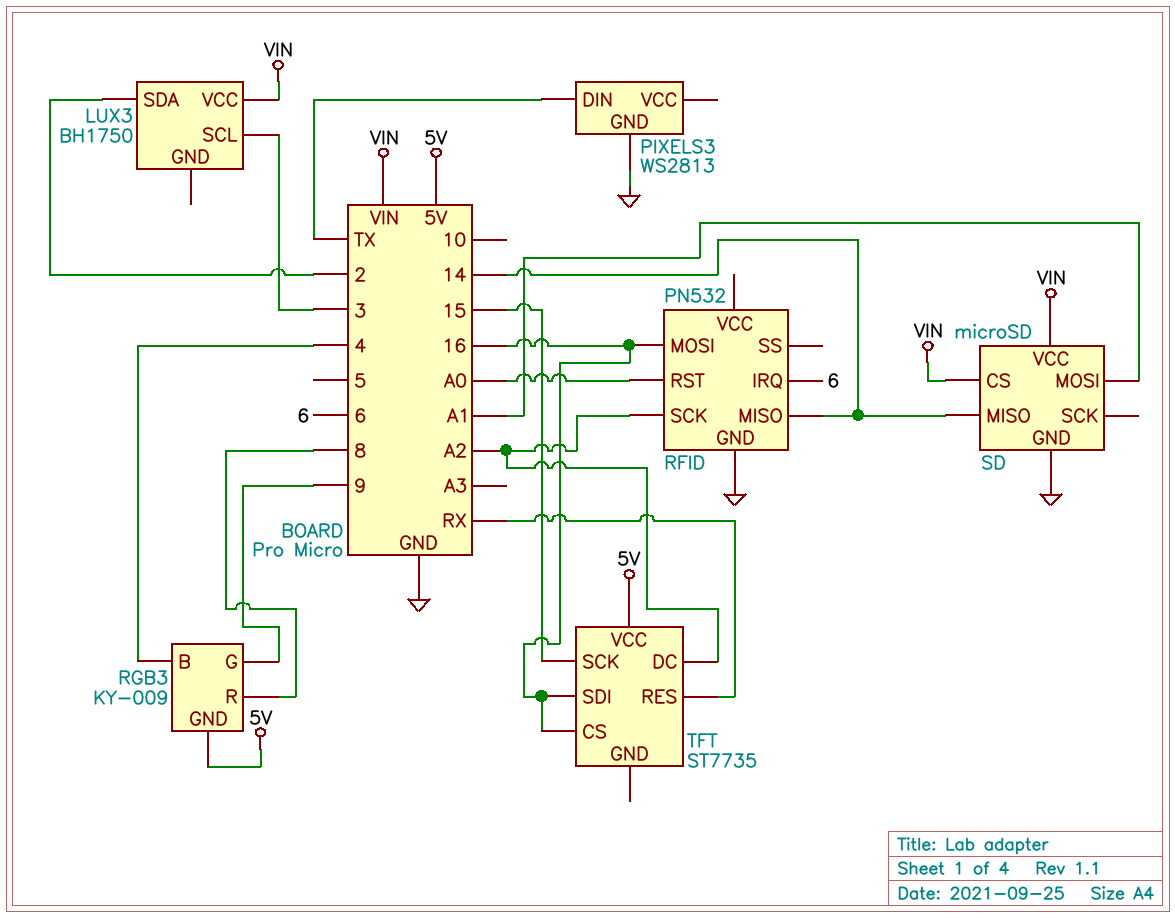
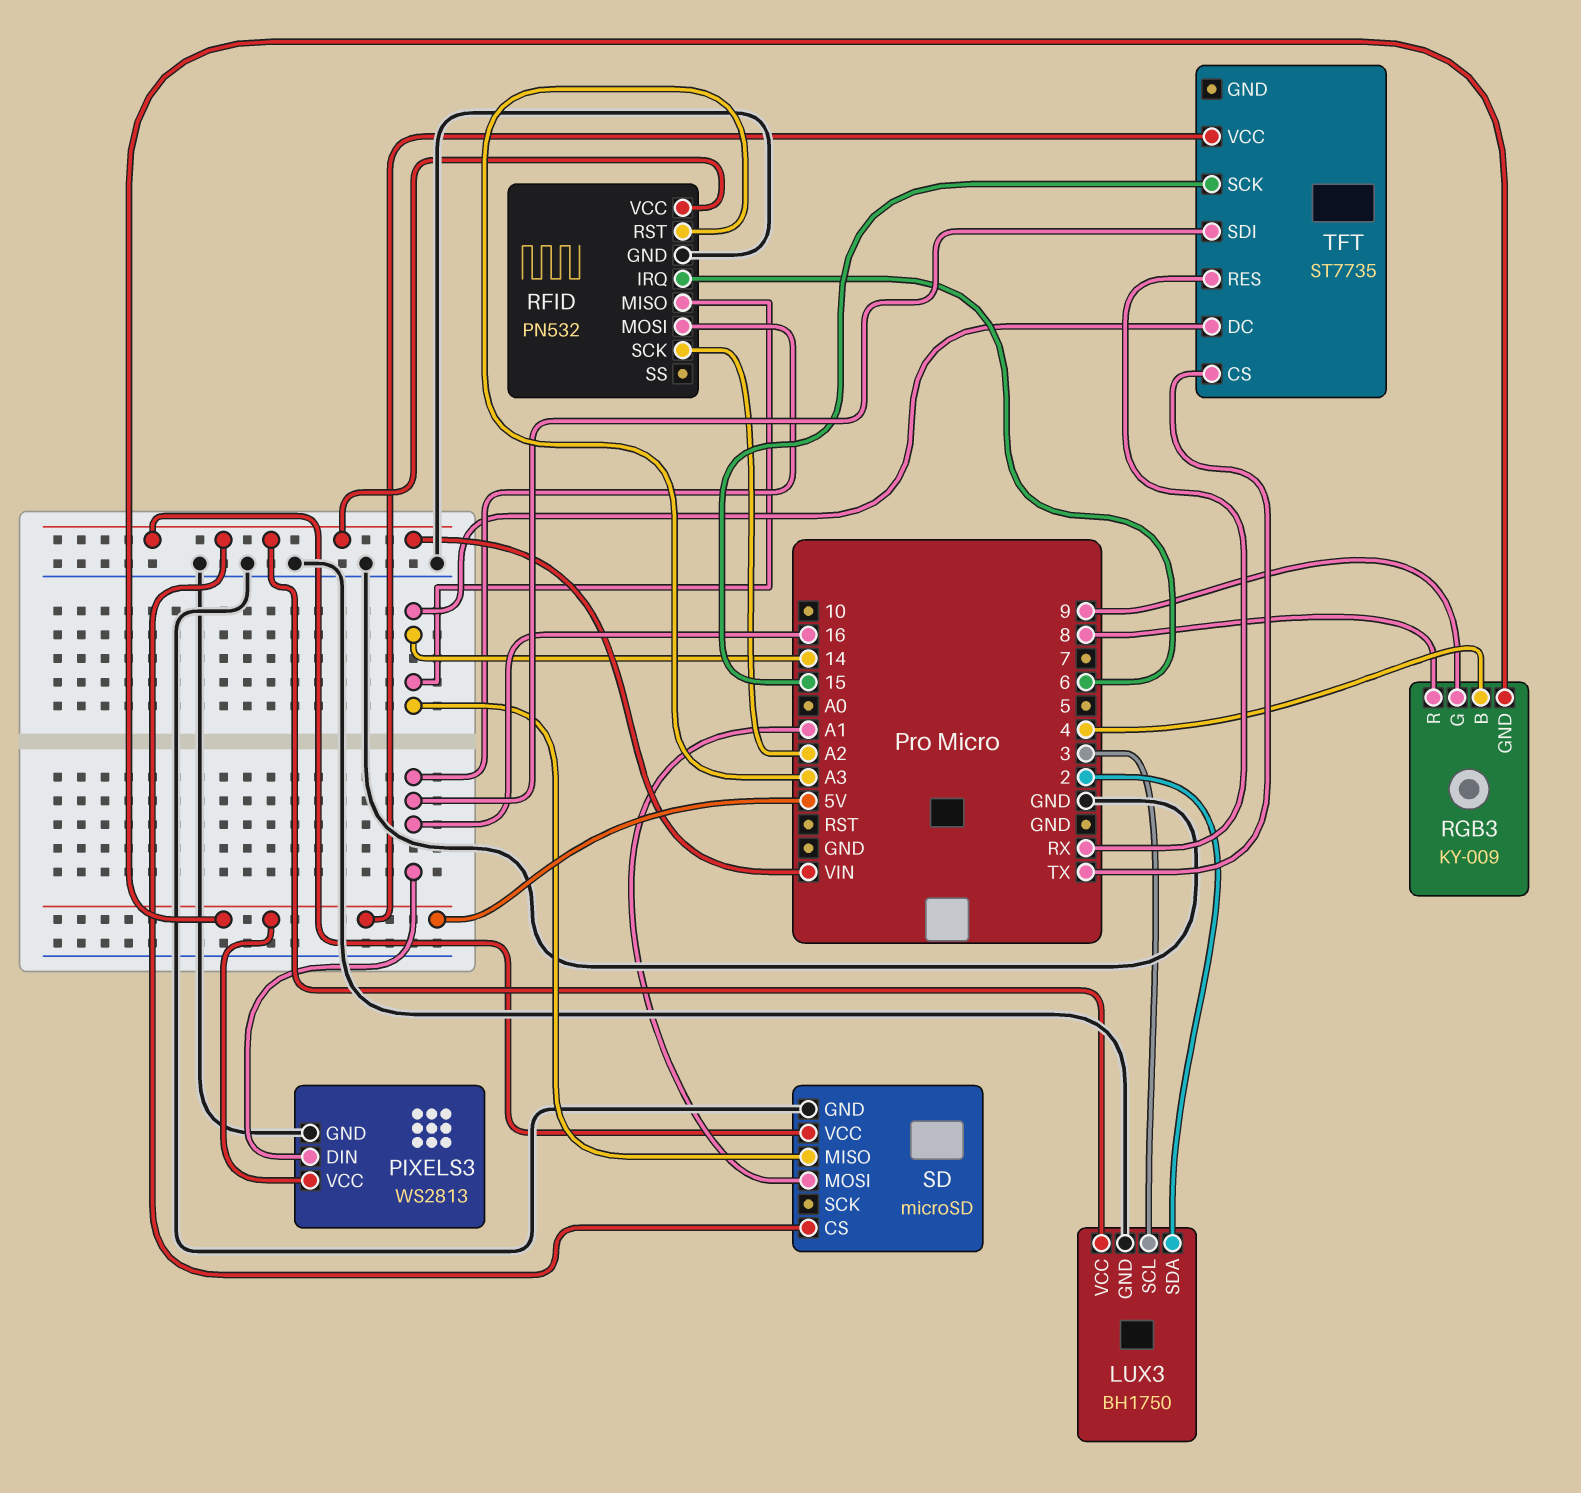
LUX3 pin GND: none -> GND
PIXELS3 pin DIN: TX -> 16
PIXELS3 pin VCC: none -> 5V
RFID pin RST: A0 -> A3
RFID pin VCC: none -> VIN
TFT pin CS: 16 -> TX
TFT pin DC: A2 -> 14

